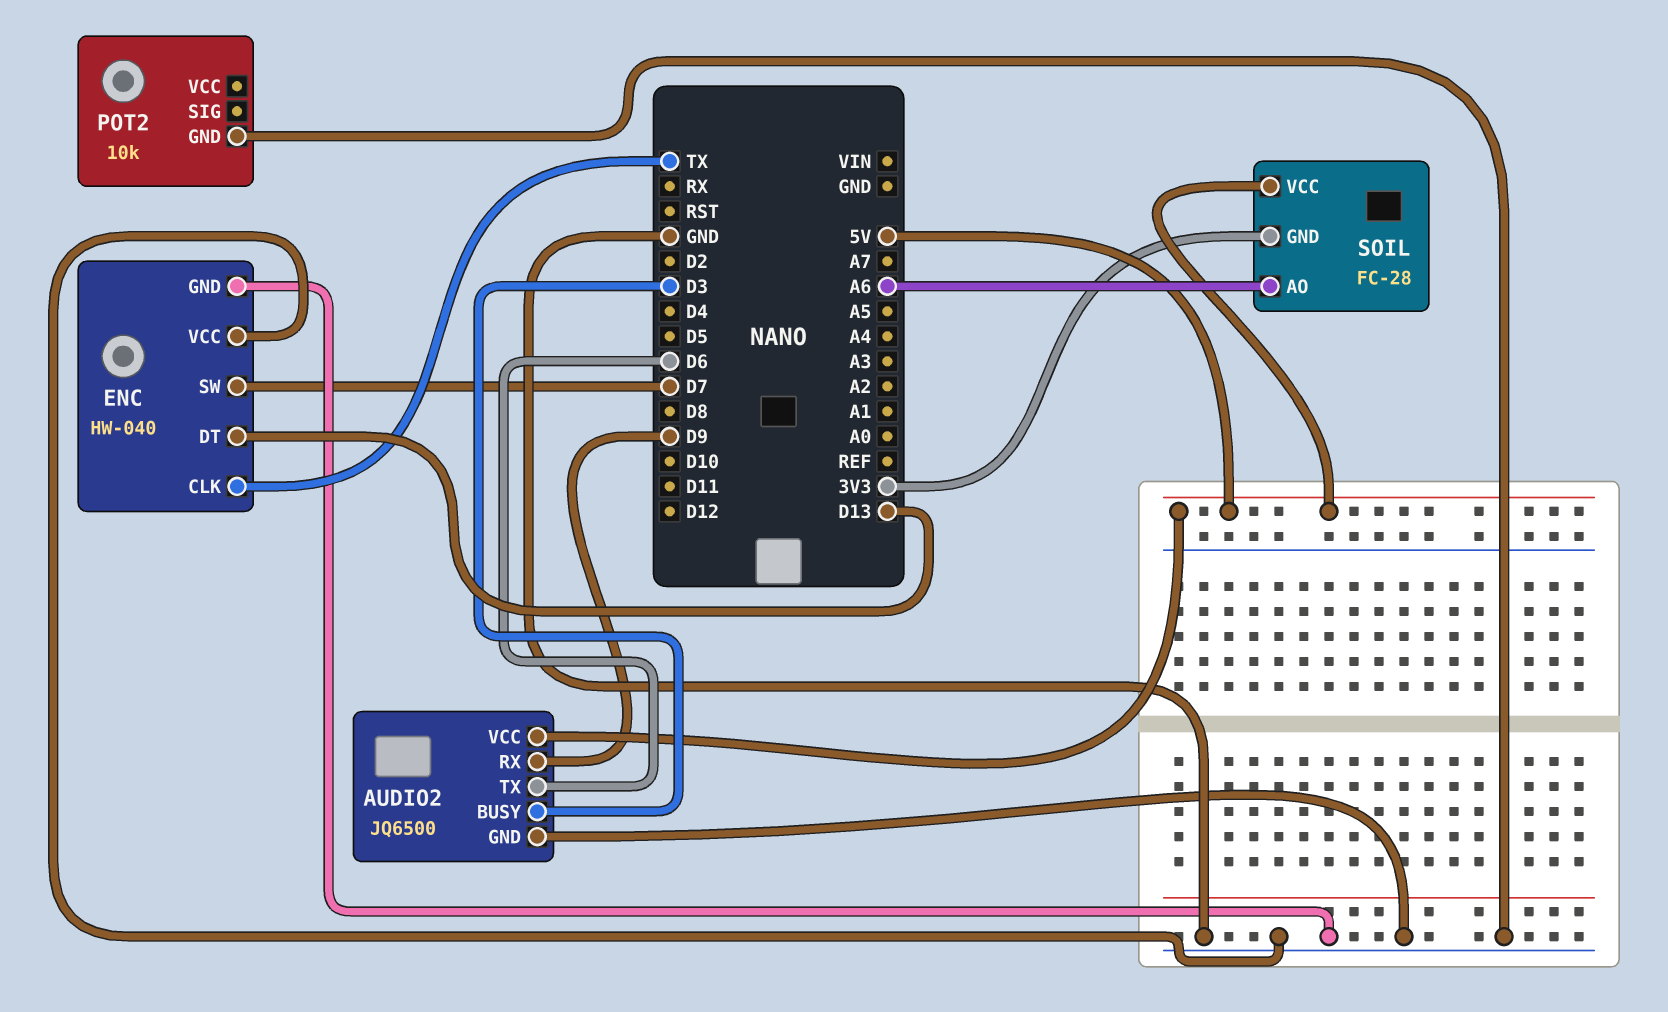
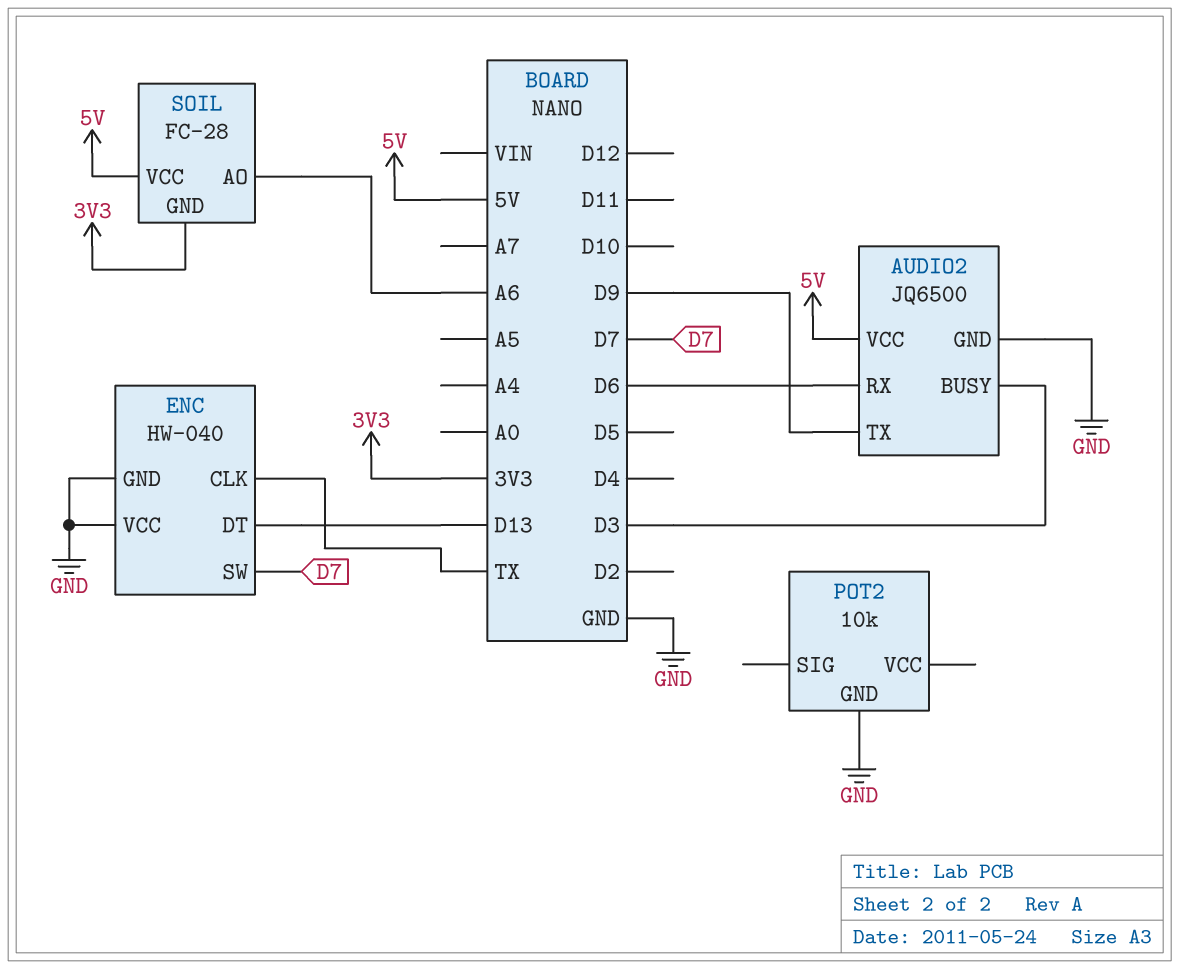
AUDIO2 pin RX: D9 -> D6
AUDIO2 pin TX: D6 -> D9

